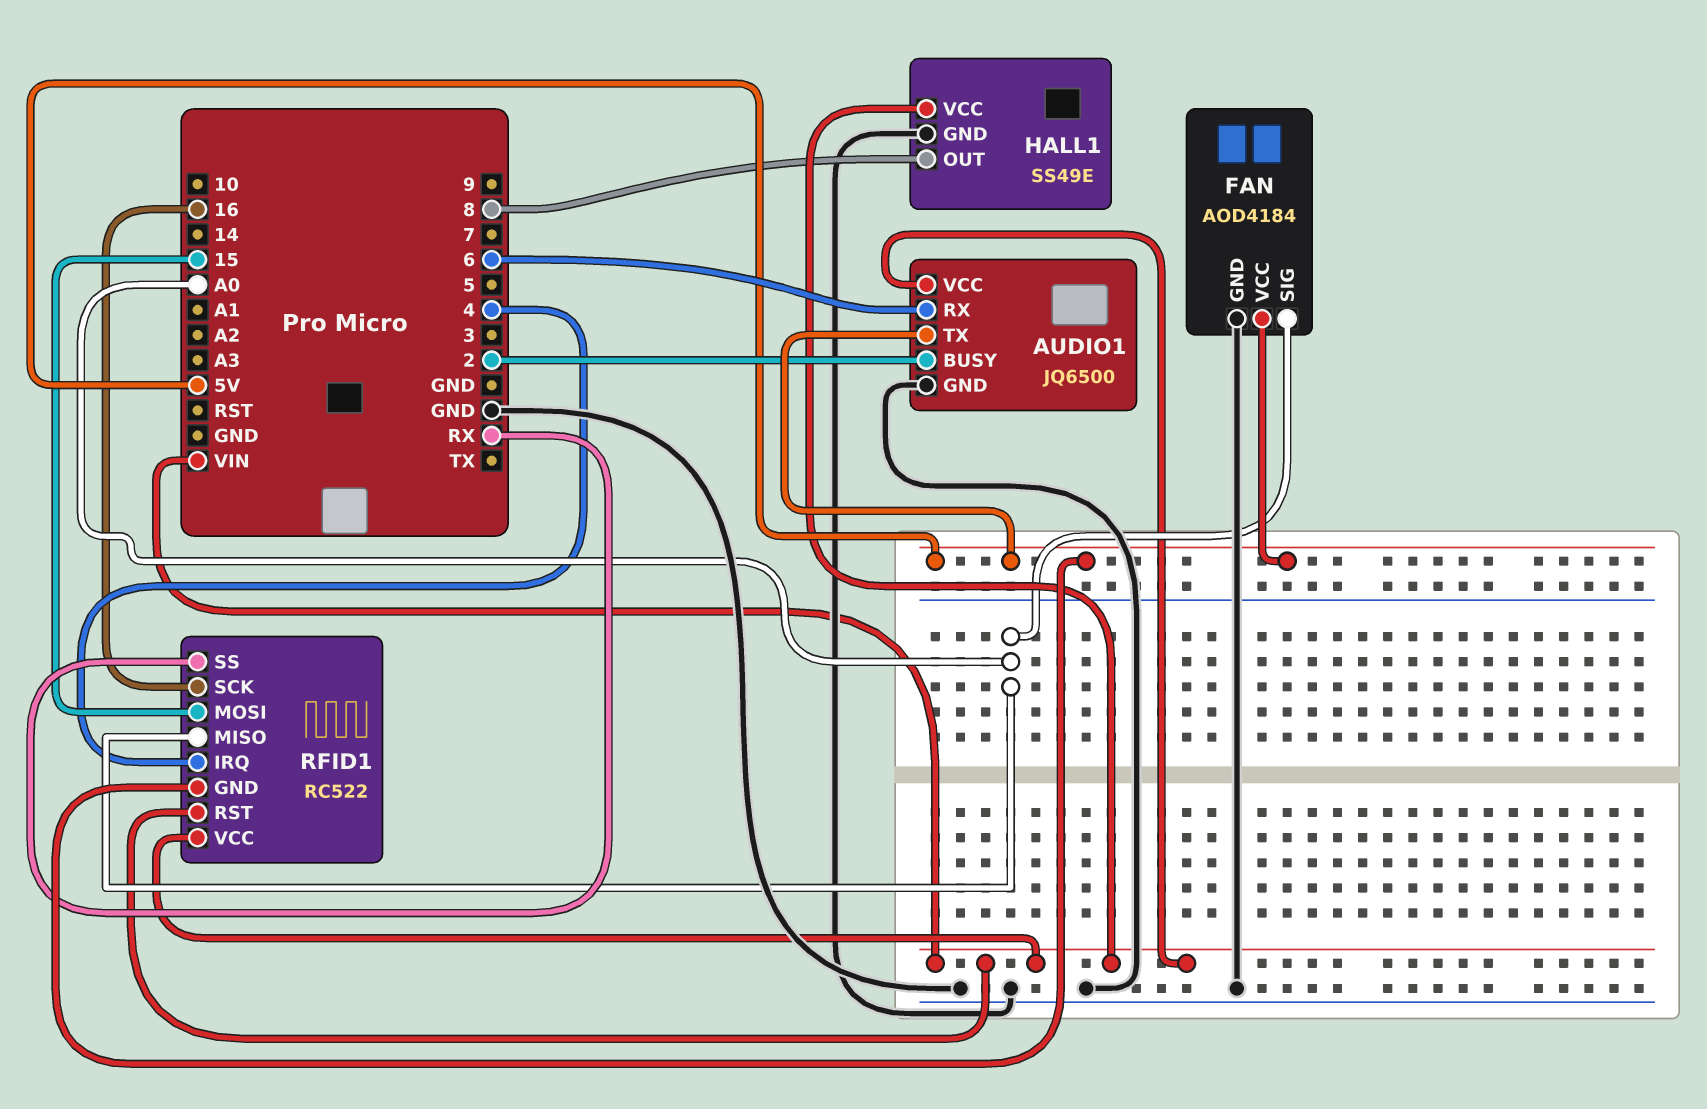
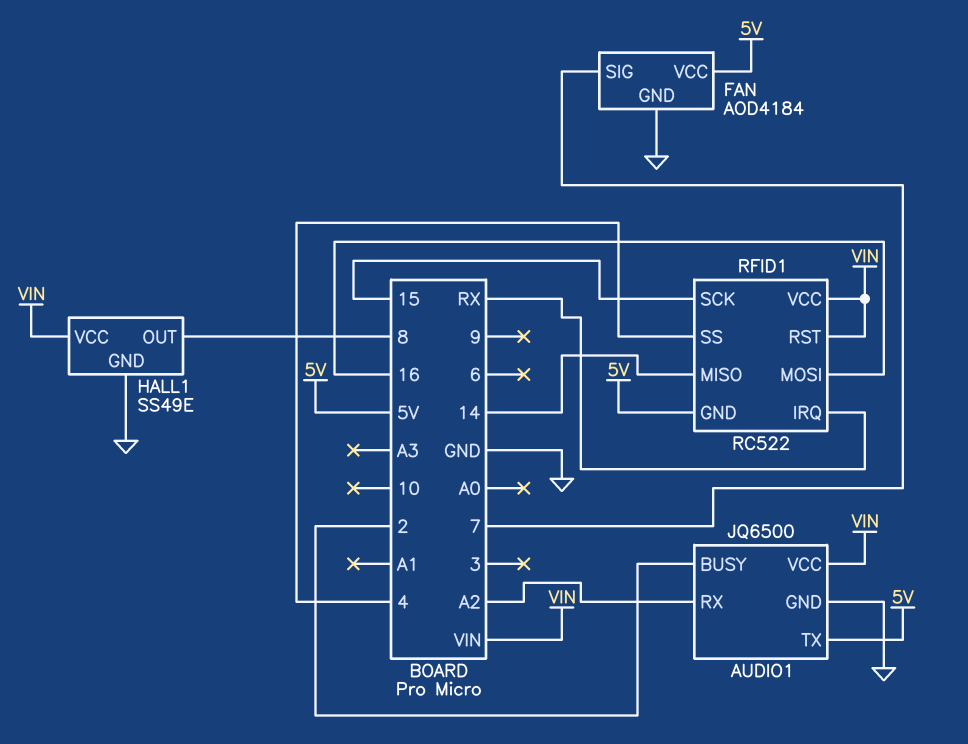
AUDIO1 pin RX: 6 -> A2
FAN pin SIG: A0 -> 7
RFID1 pin IRQ: 4 -> RX
RFID1 pin MISO: A0 -> 14
RFID1 pin MOSI: 15 -> 16
RFID1 pin SCK: 16 -> 15
RFID1 pin SS: RX -> 4

